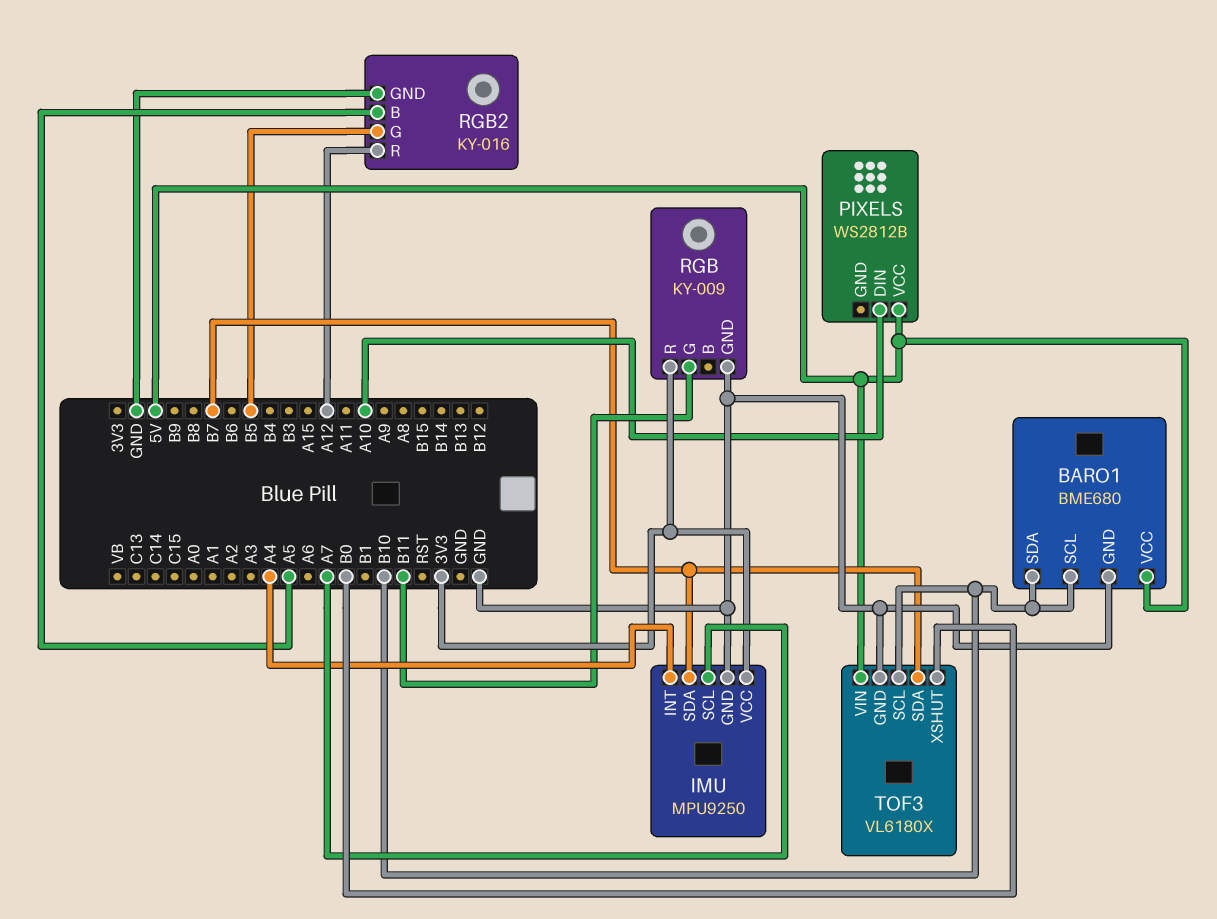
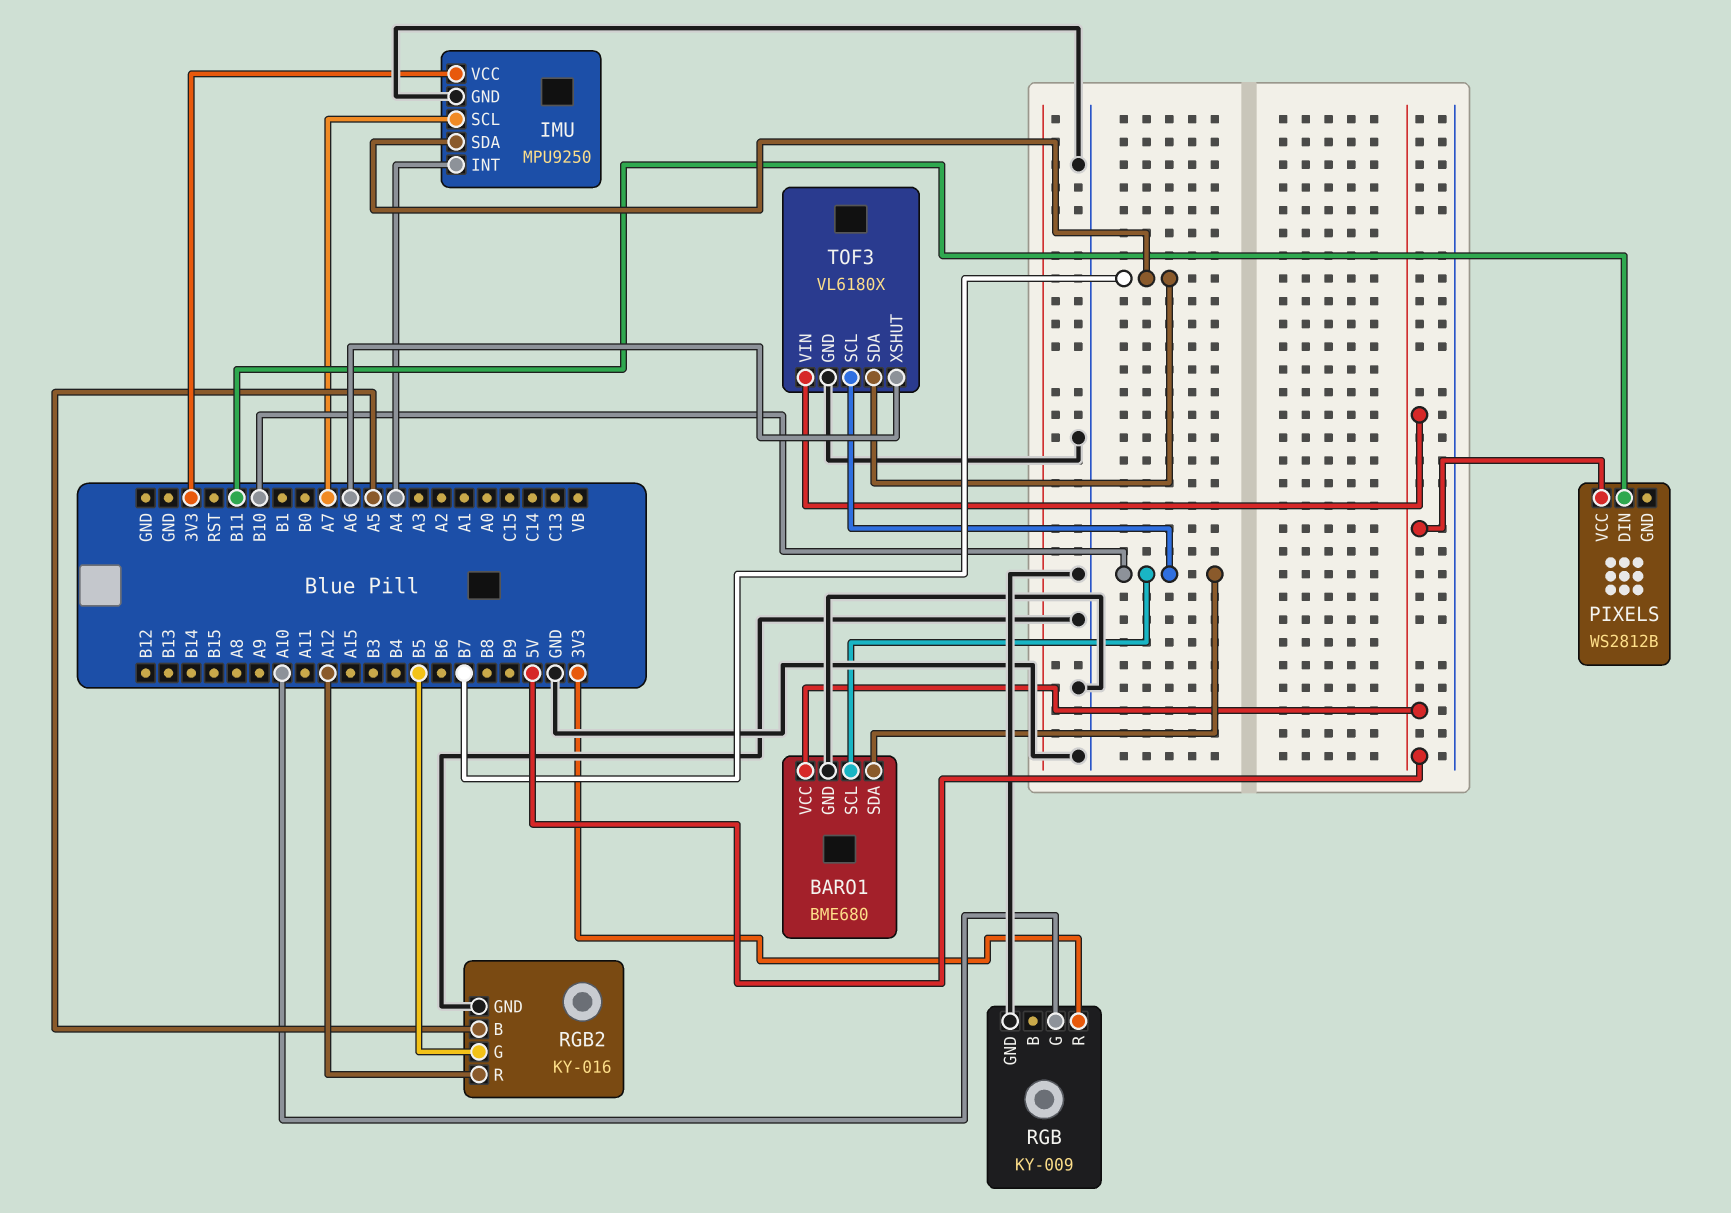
PIXELS pin DIN: A10 -> B11
RGB pin G: B11 -> A10
TOF3 pin XSHUT: B0 -> A6

